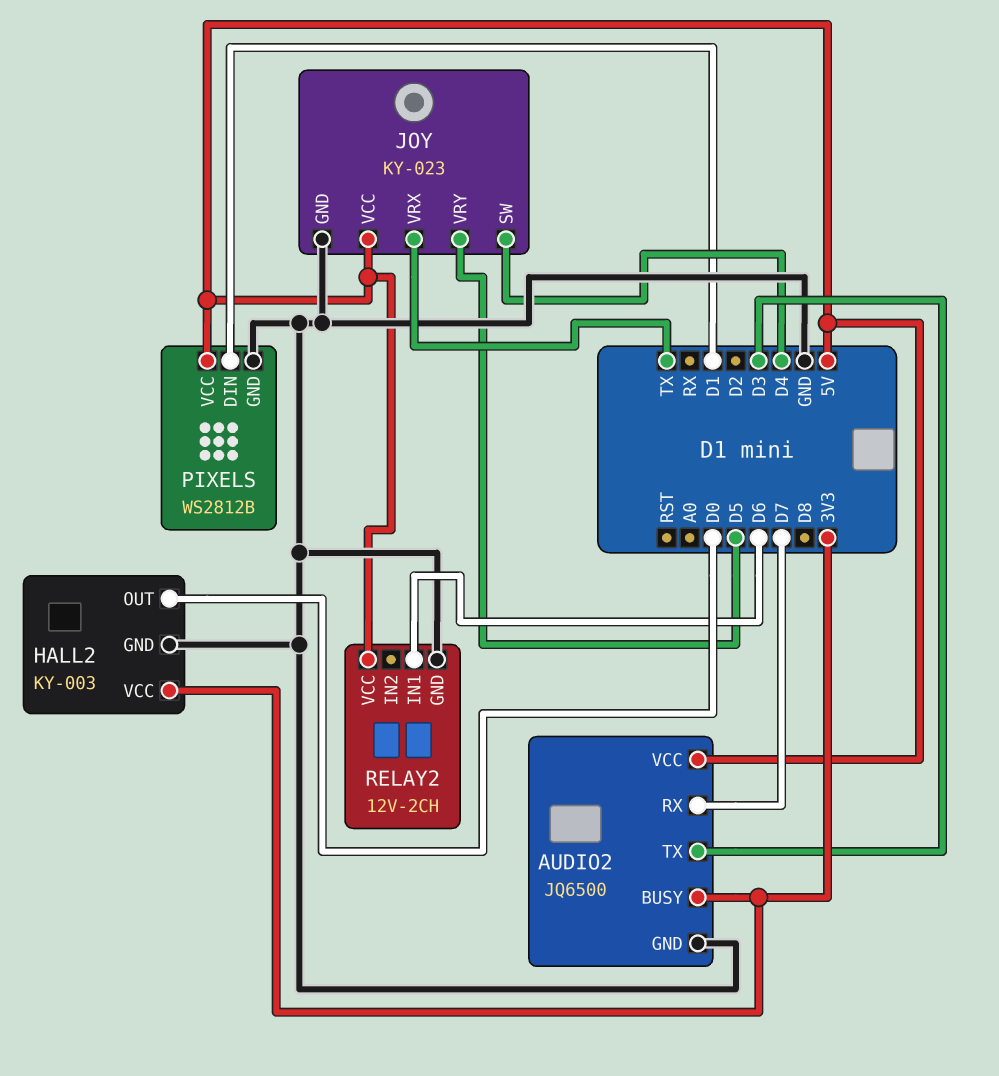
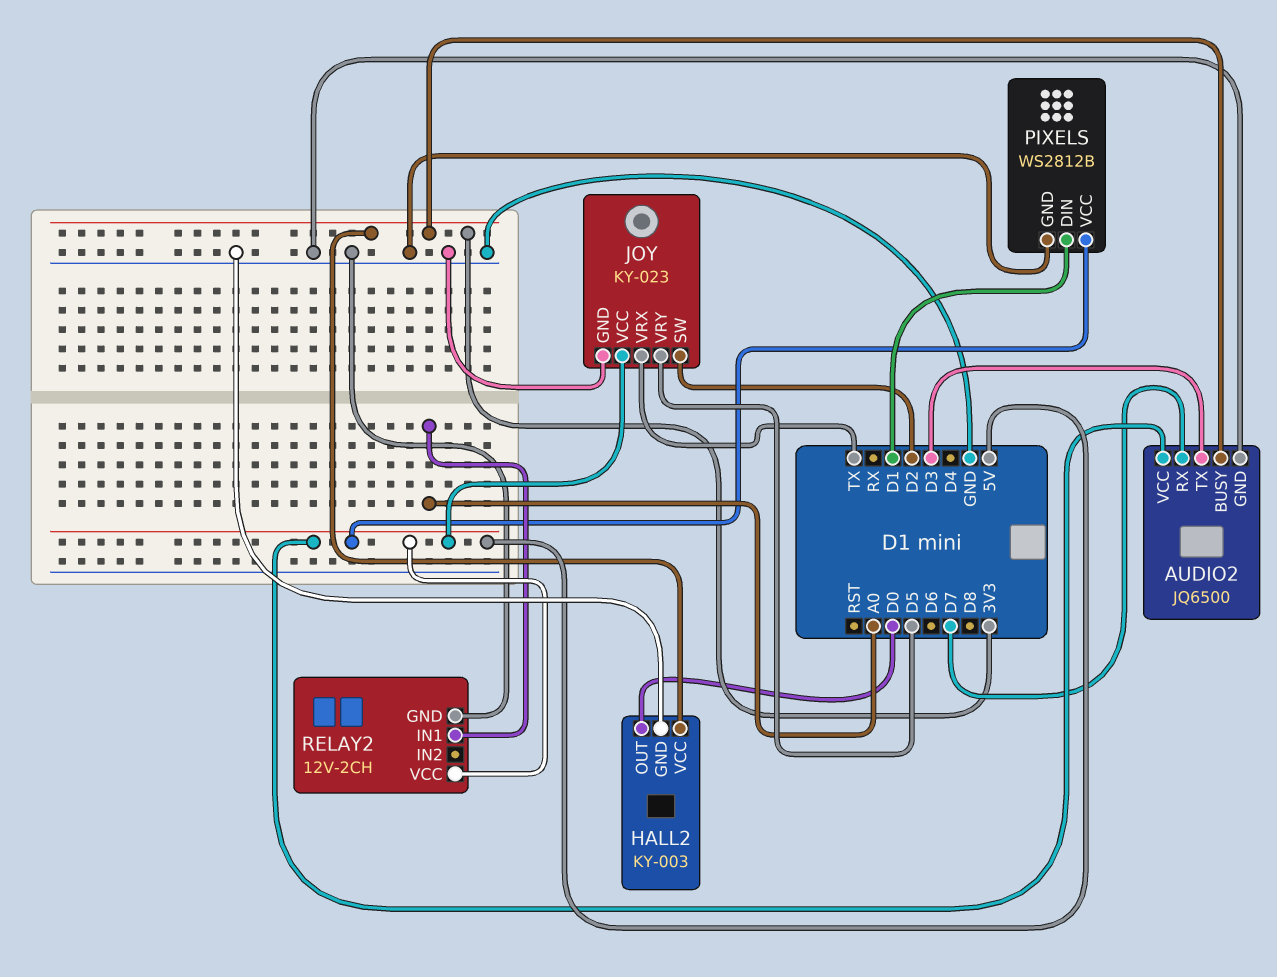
JOY pin SW: D4 -> D2
RELAY2 pin IN1: D6 -> A0

